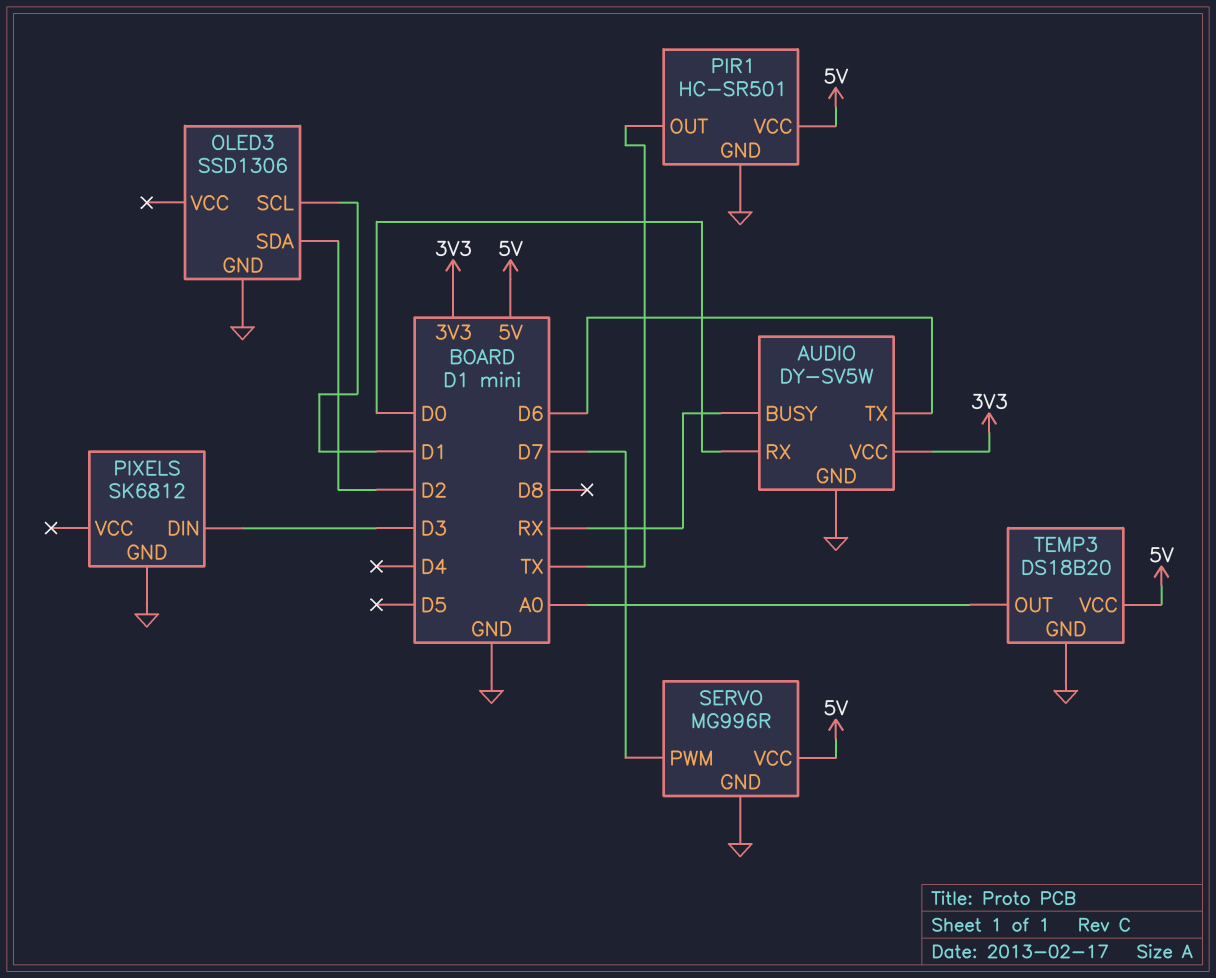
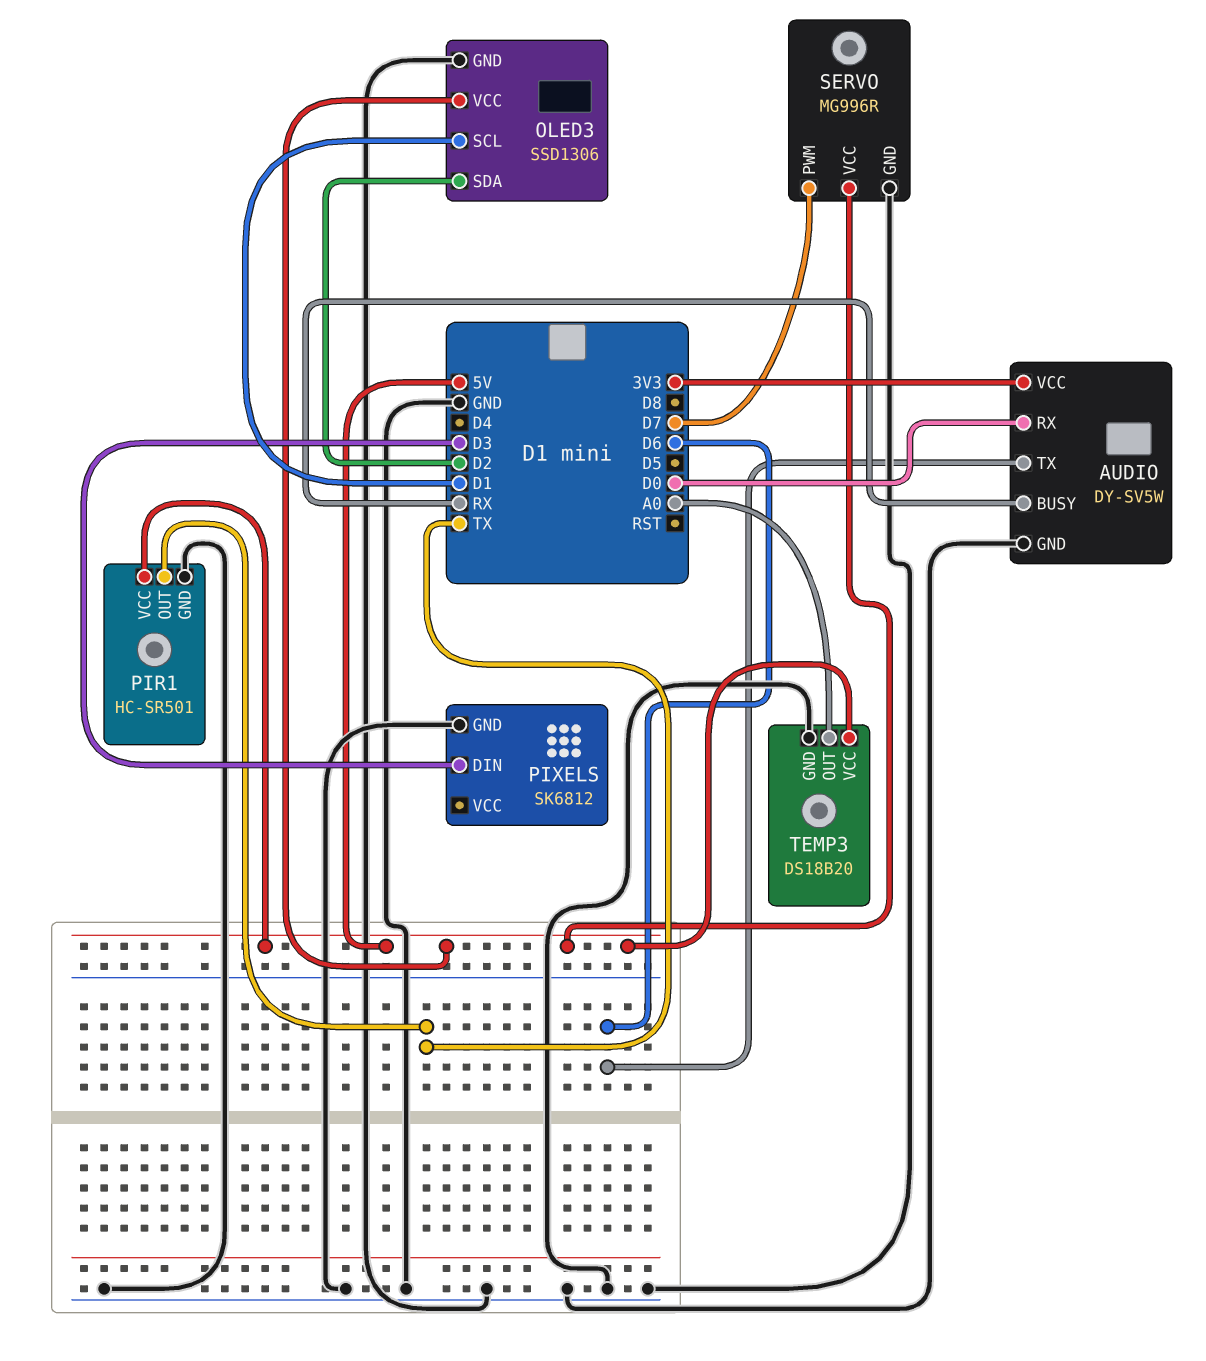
OLED3 pin VCC: none -> 5V

